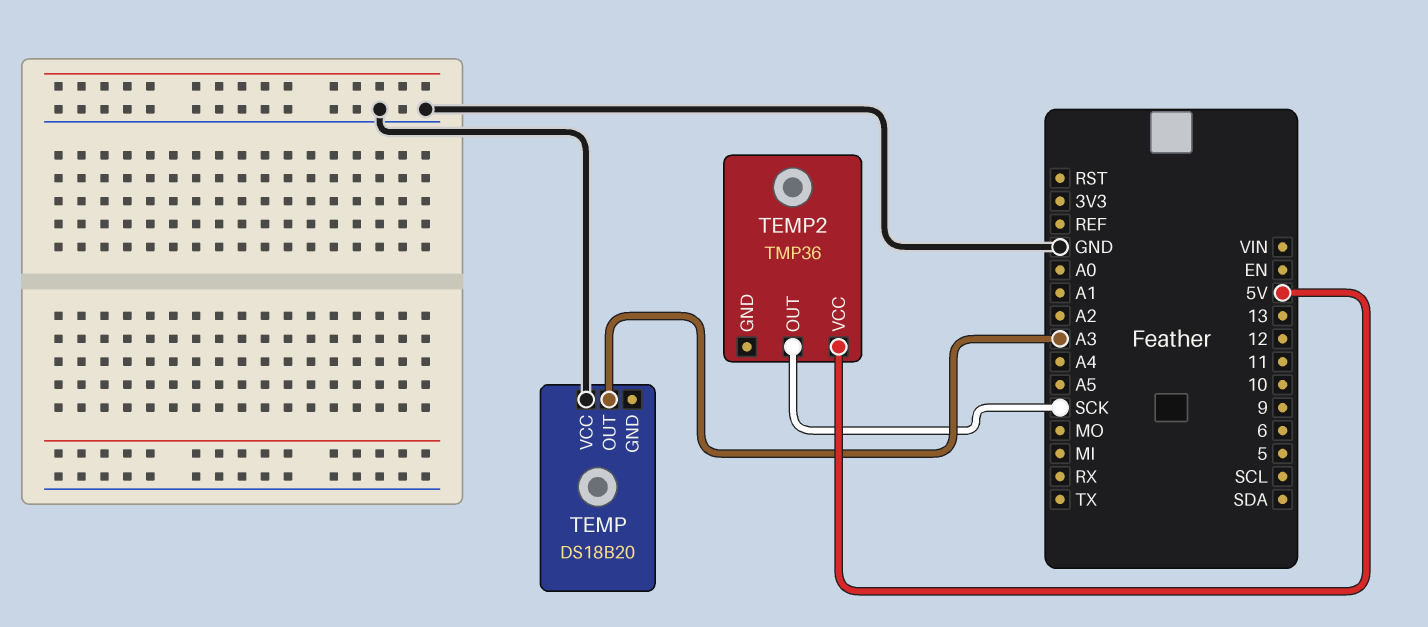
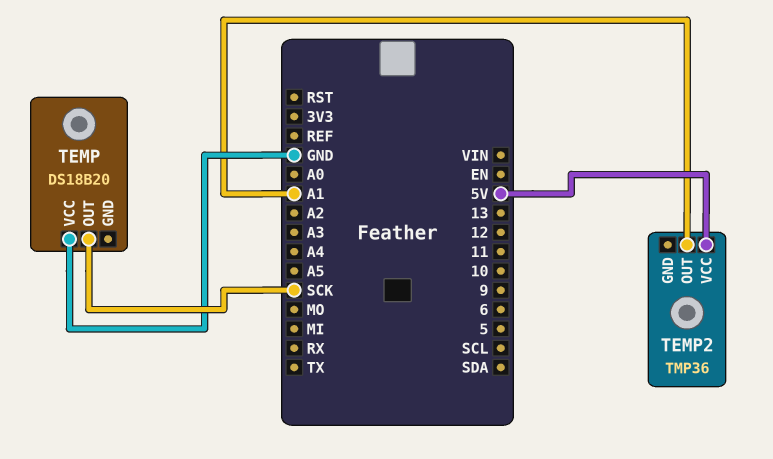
TEMP pin OUT: A3 -> SCK
TEMP2 pin OUT: SCK -> A1

